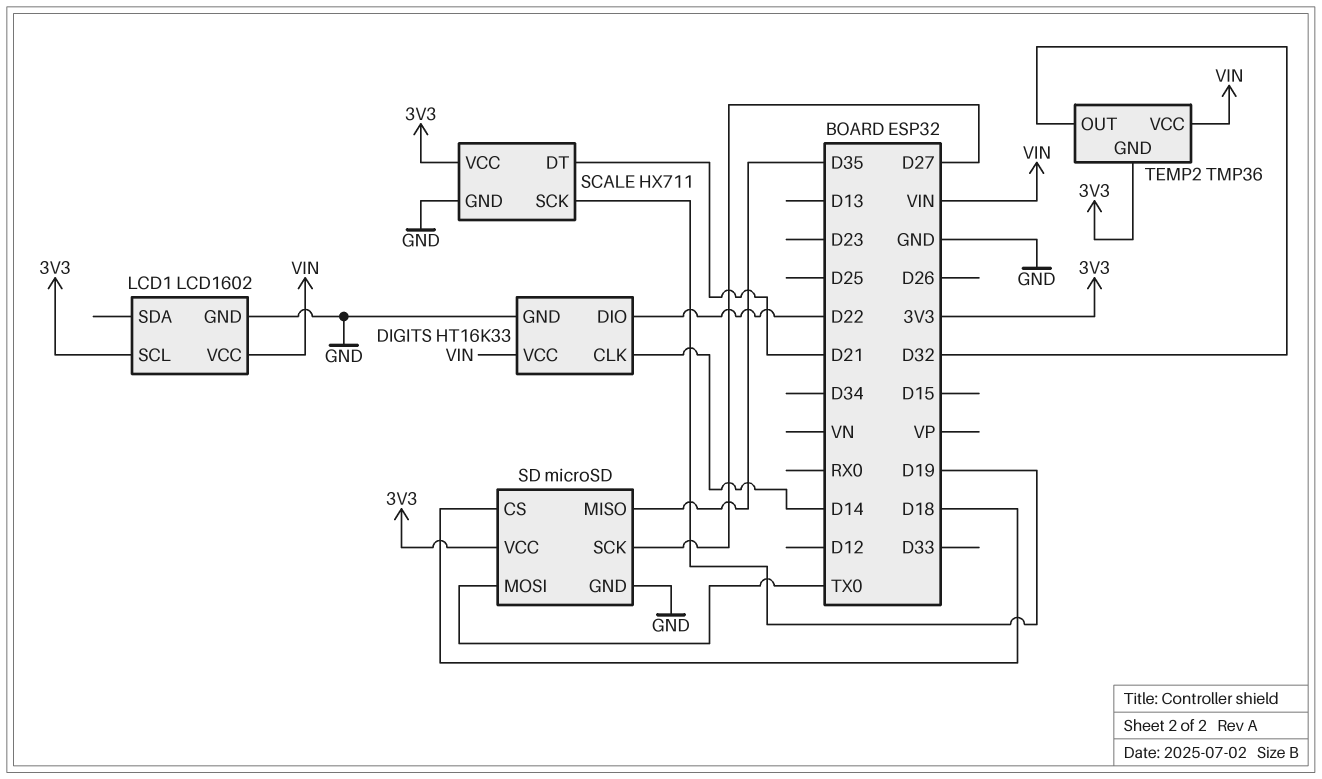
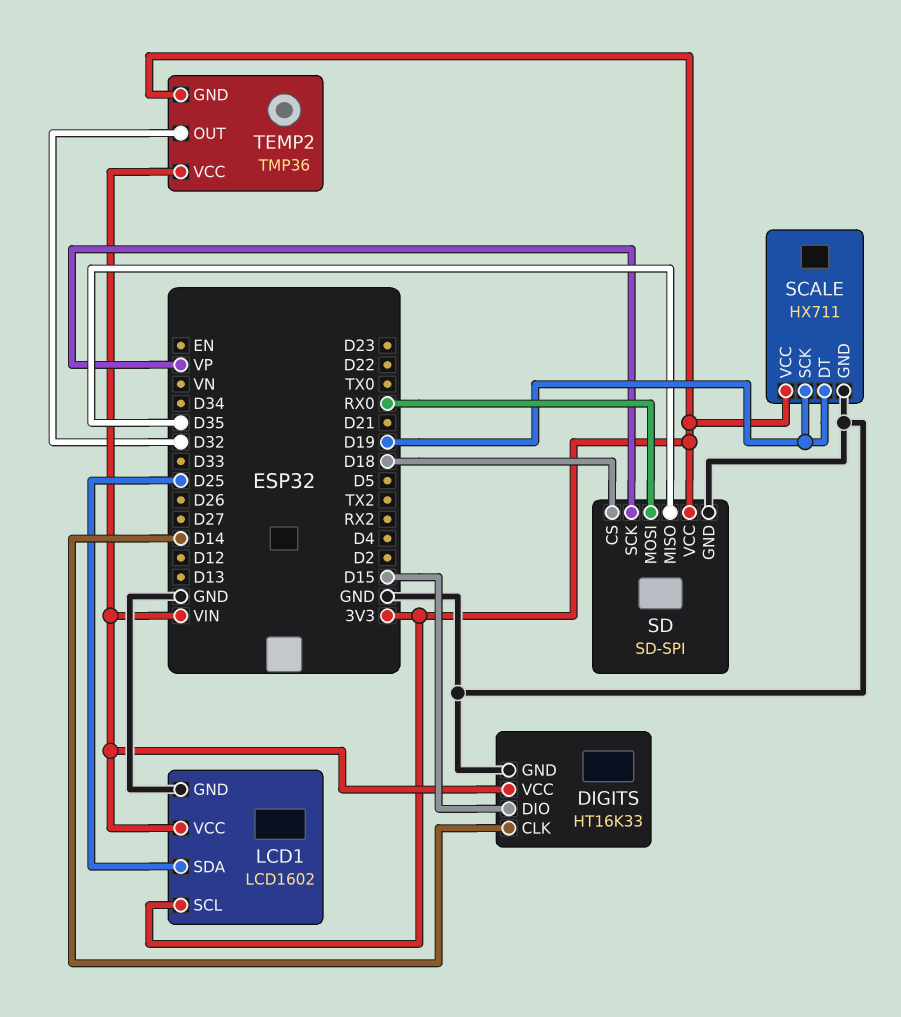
DIGITS pin DIO: D22 -> D15
LCD1 pin SDA: none -> D25
SCALE pin DT: D21 -> D19
SD: microSD -> SD-SPI
SD pin MOSI: TX0 -> RX0
SD pin SCK: D27 -> VP

